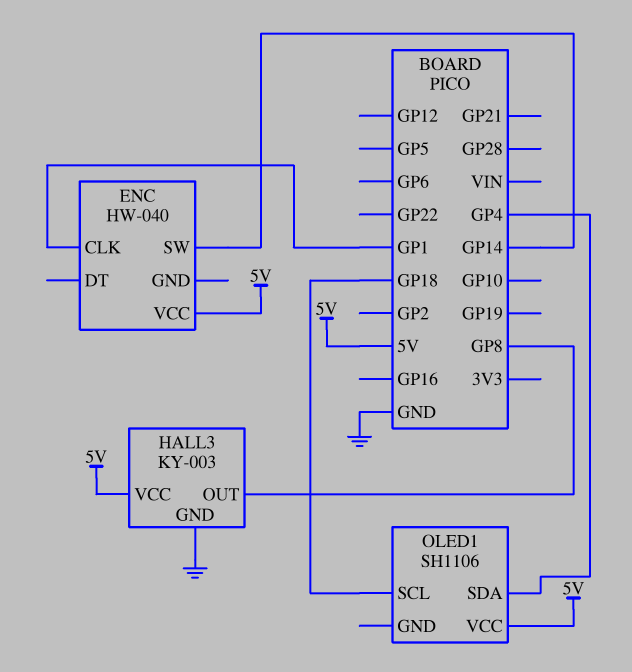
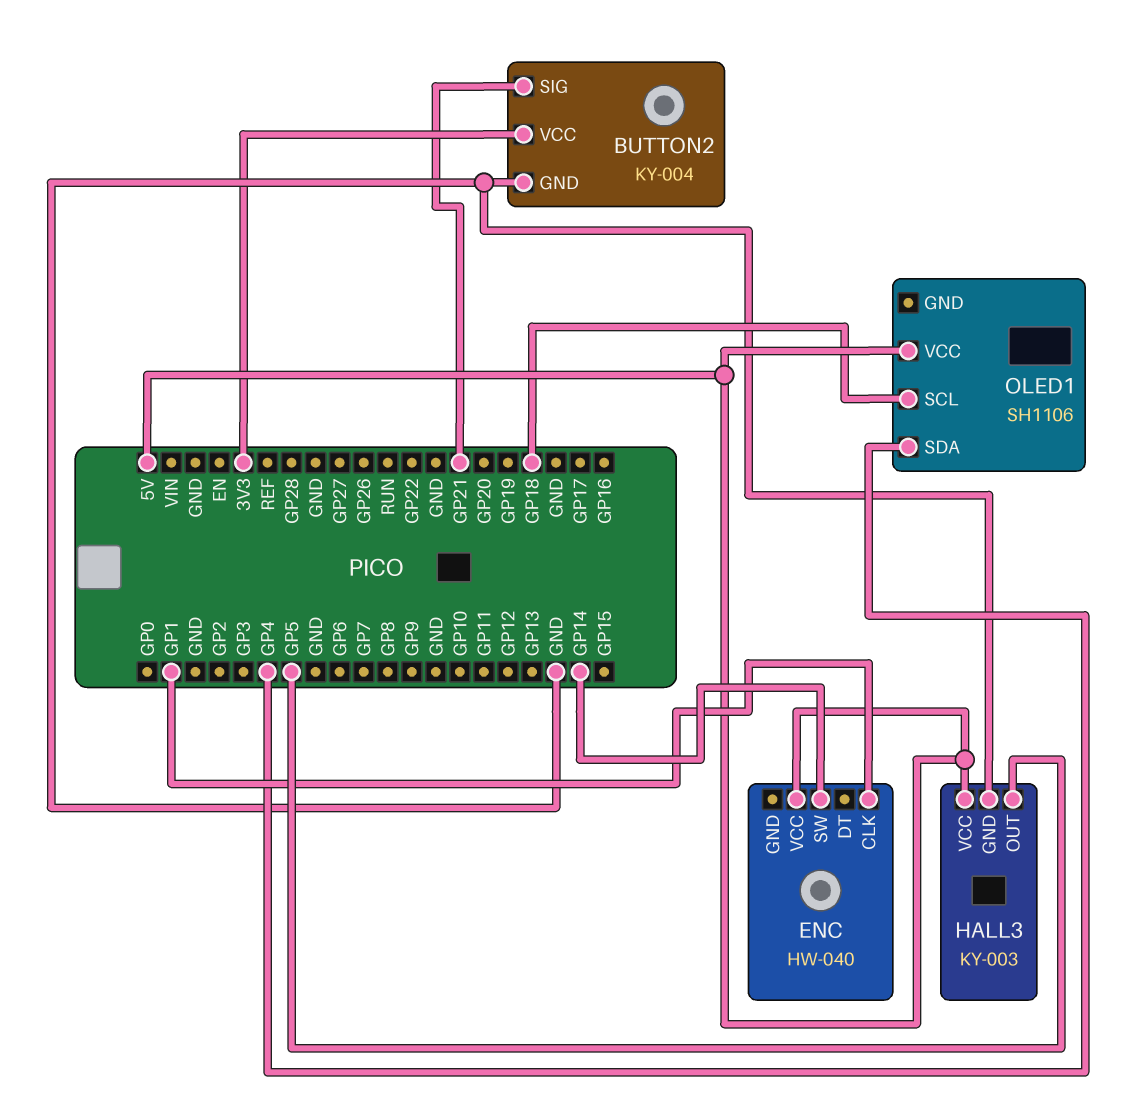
BUTTON2: none -> KY-004
BUTTON2 pin GND: none -> GND
BUTTON2 pin SIG: none -> GP21
BUTTON2 pin VCC: none -> 3V3
HALL3 pin OUT: GP8 -> GP5

